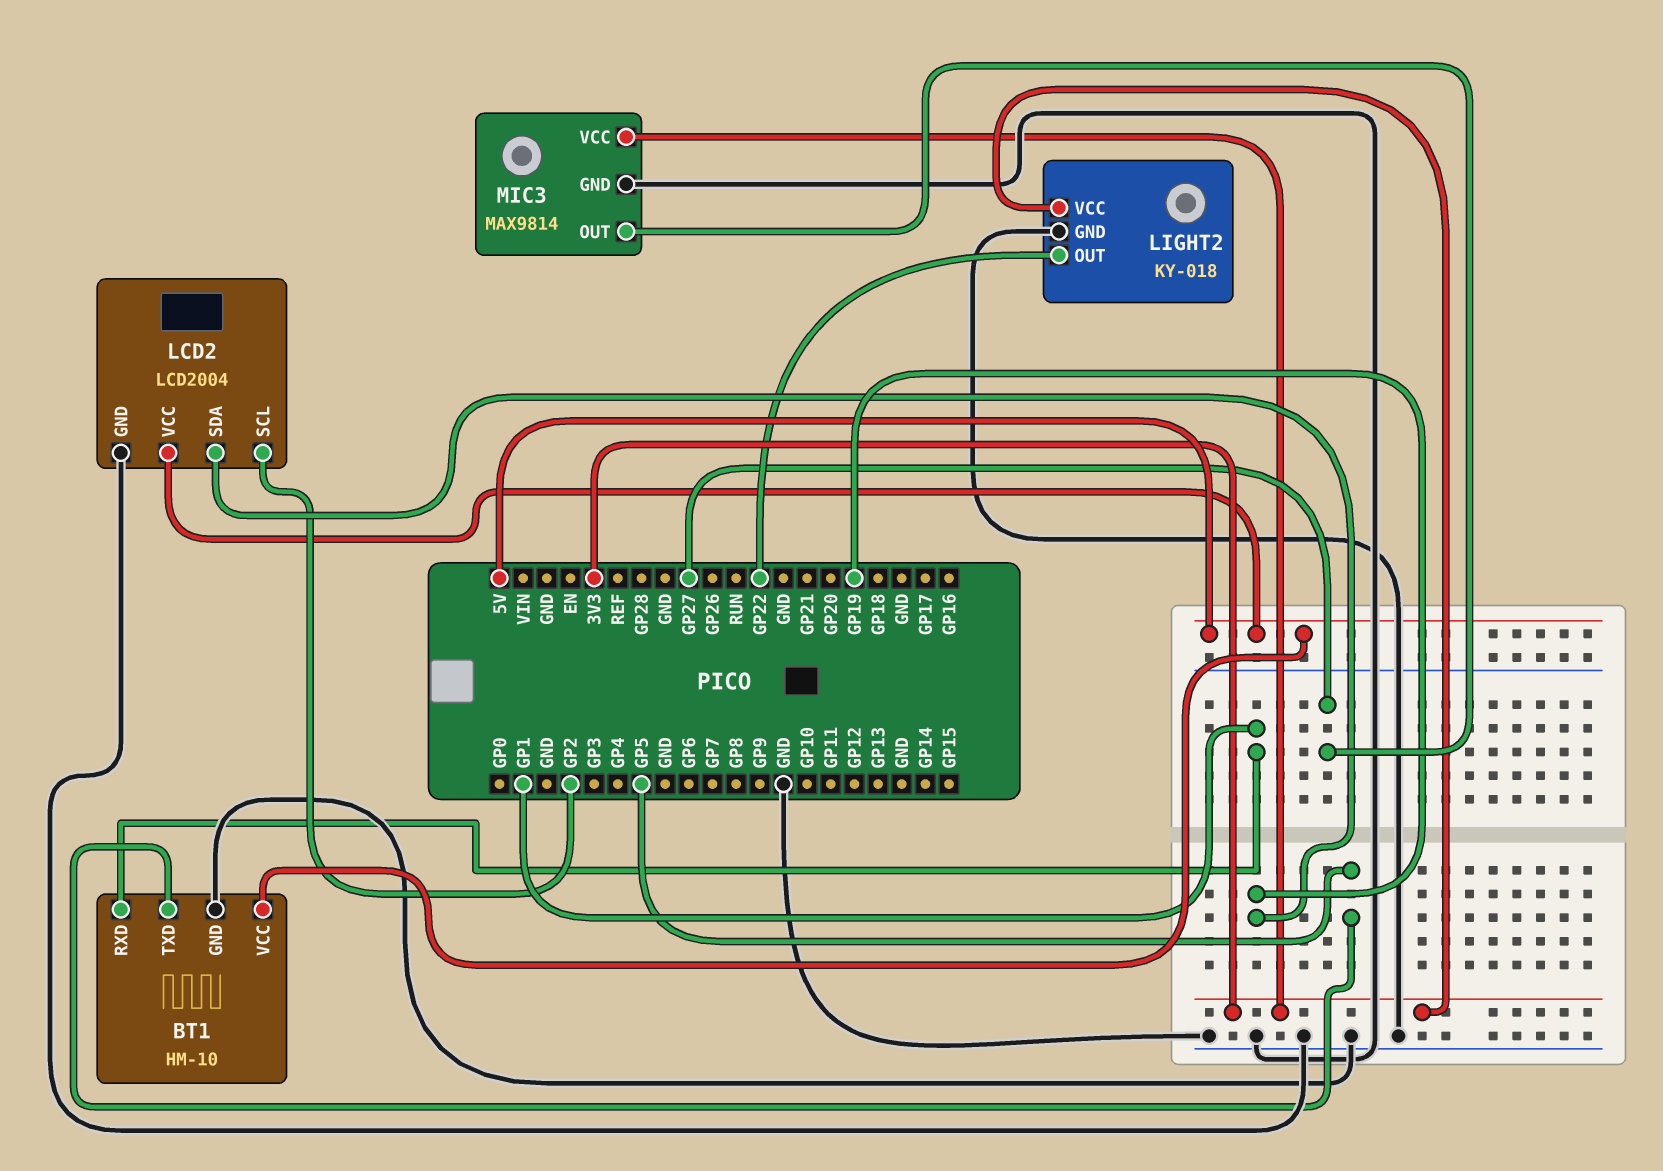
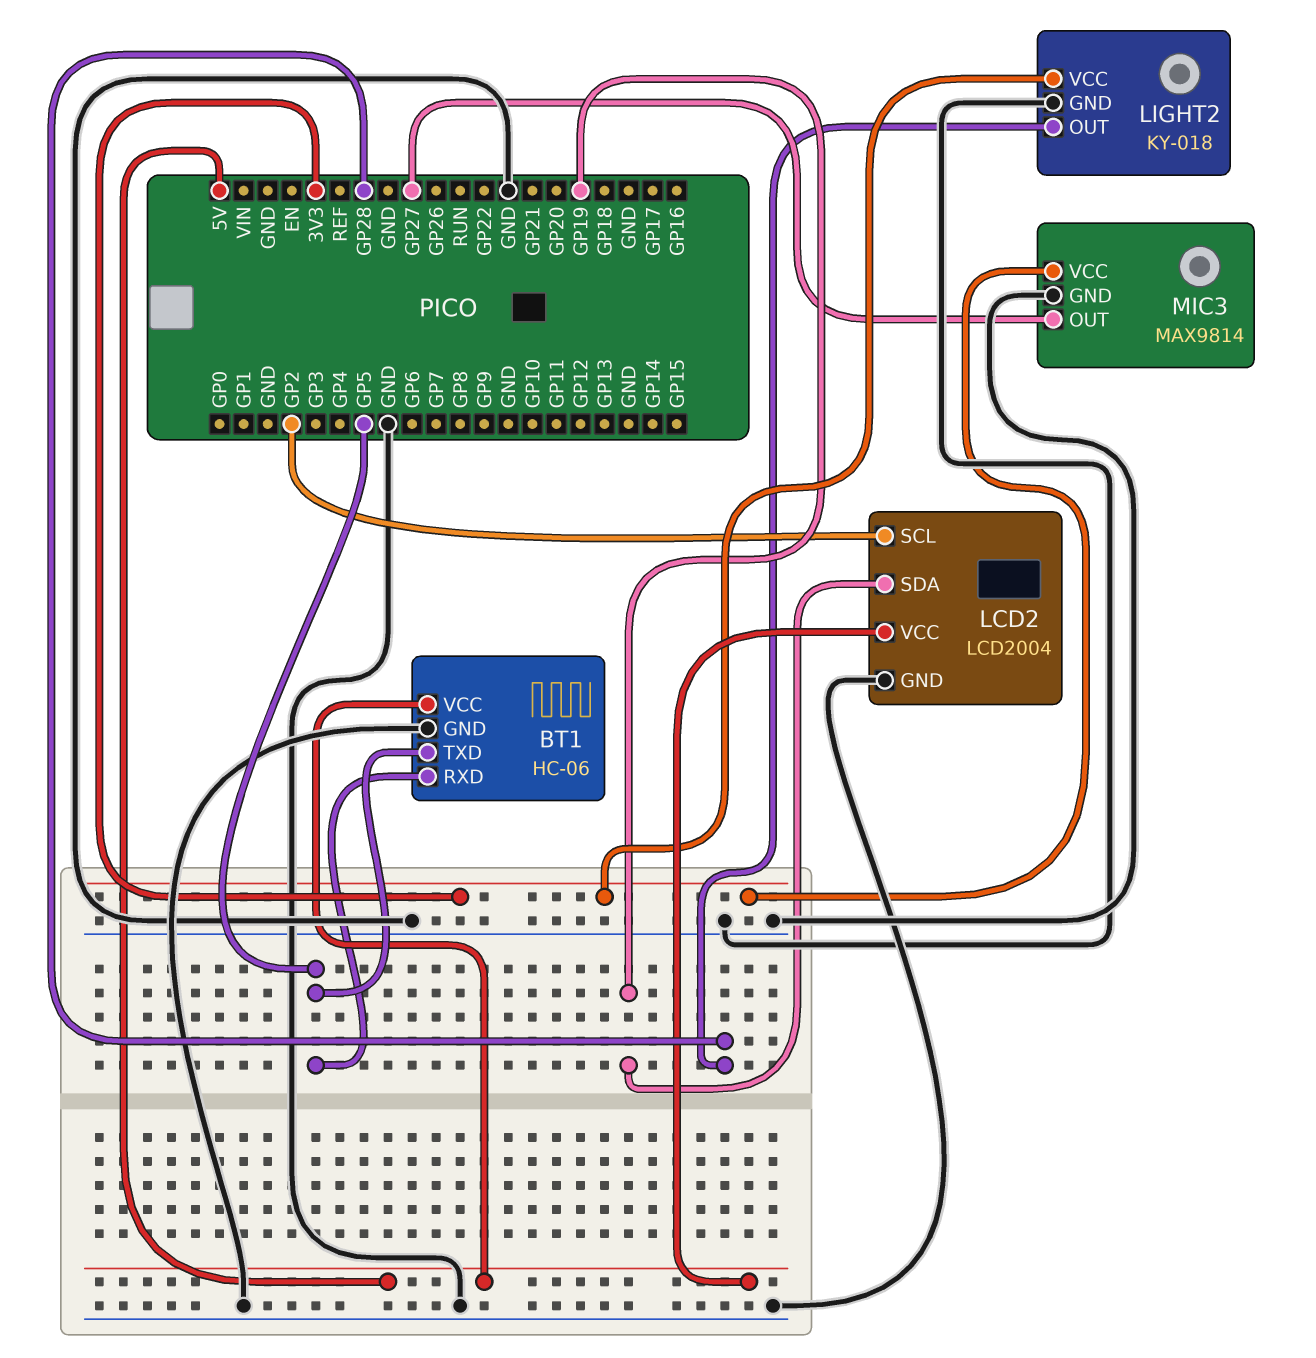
BT1: HM-10 -> HC-06
BT1 pin RXD: GP1 -> GP5
LIGHT2 pin OUT: GP22 -> GP28

